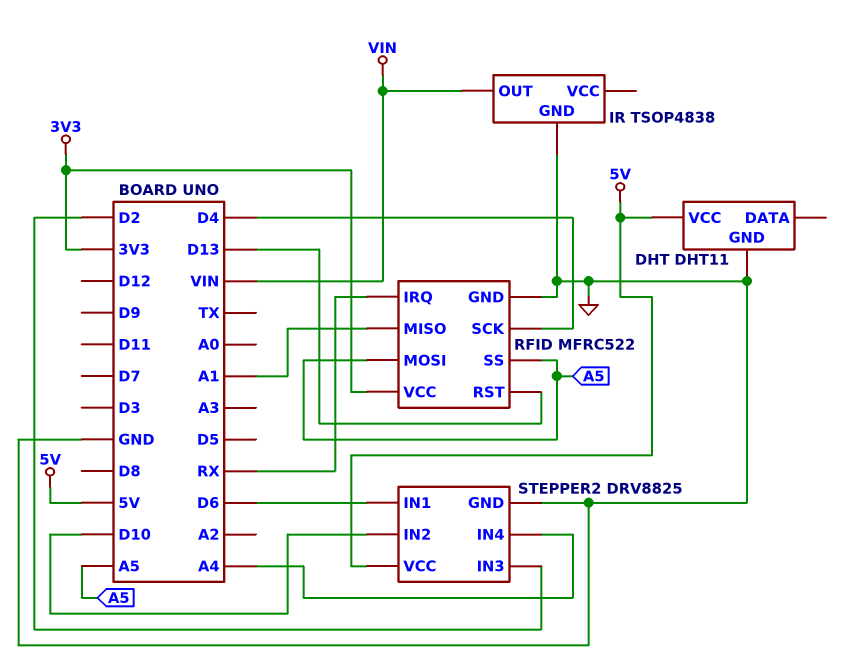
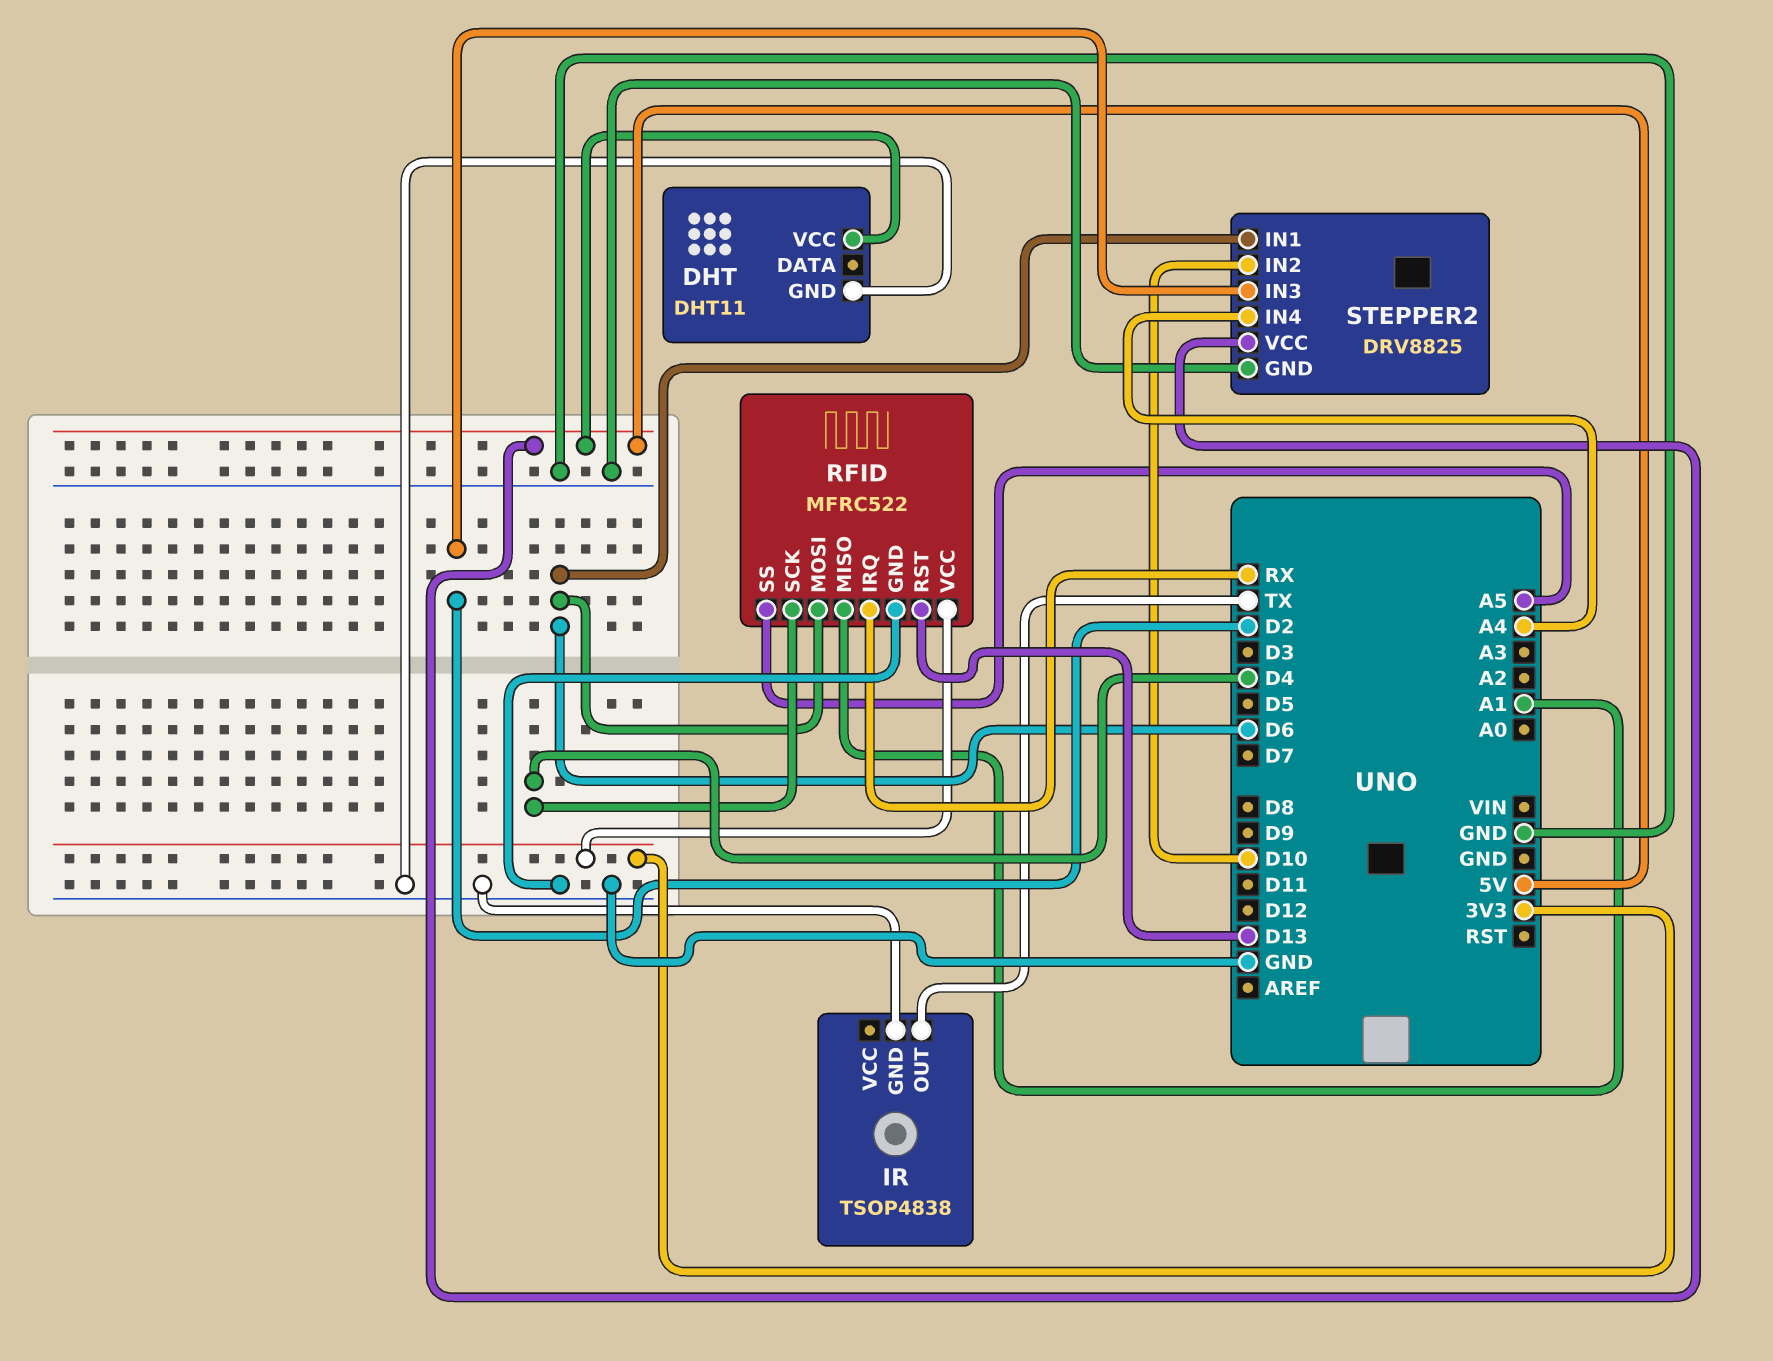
IR pin OUT: VIN -> TX
RFID pin MOSI: A5 -> D6

